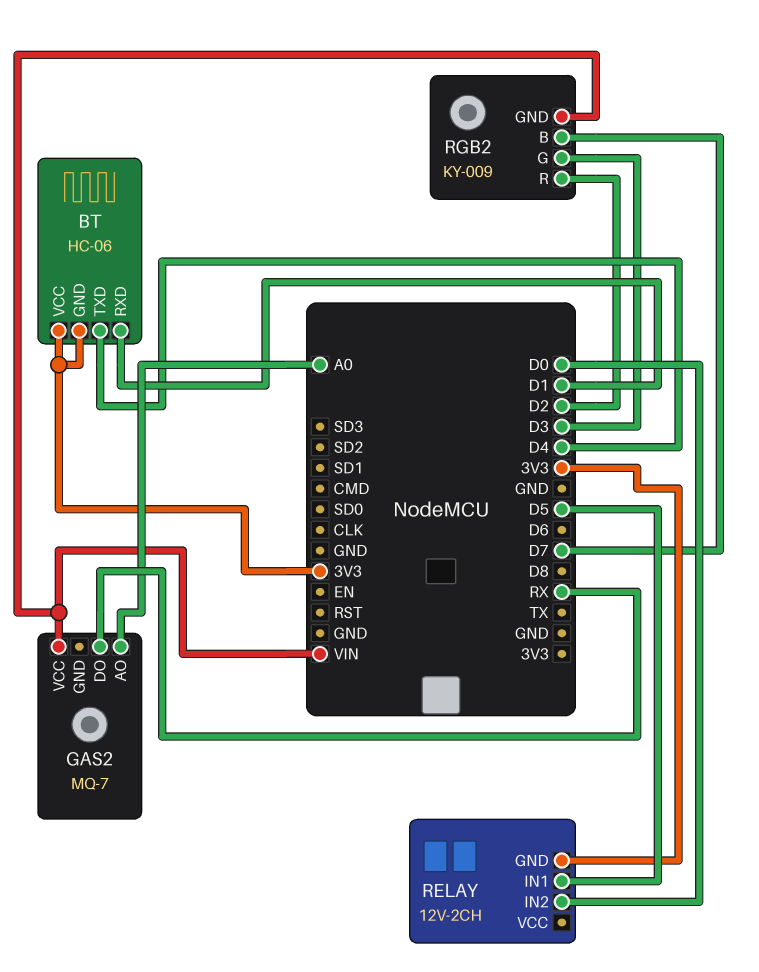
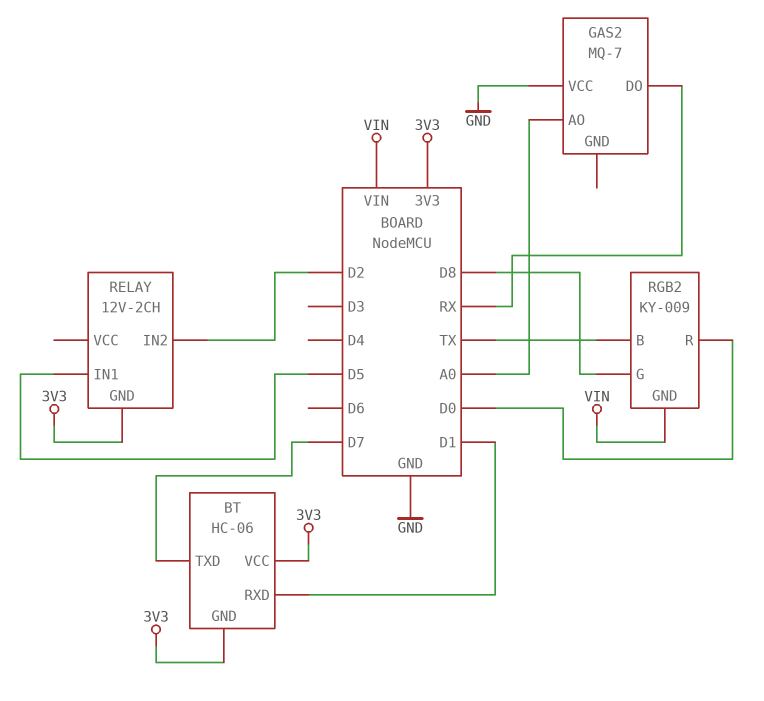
BT pin TXD: D4 -> D7
GAS2 pin VCC: VIN -> GND
RELAY pin IN2: D0 -> D2
RGB2 pin B: D7 -> TX
RGB2 pin G: D3 -> D8
RGB2 pin R: D2 -> D0

